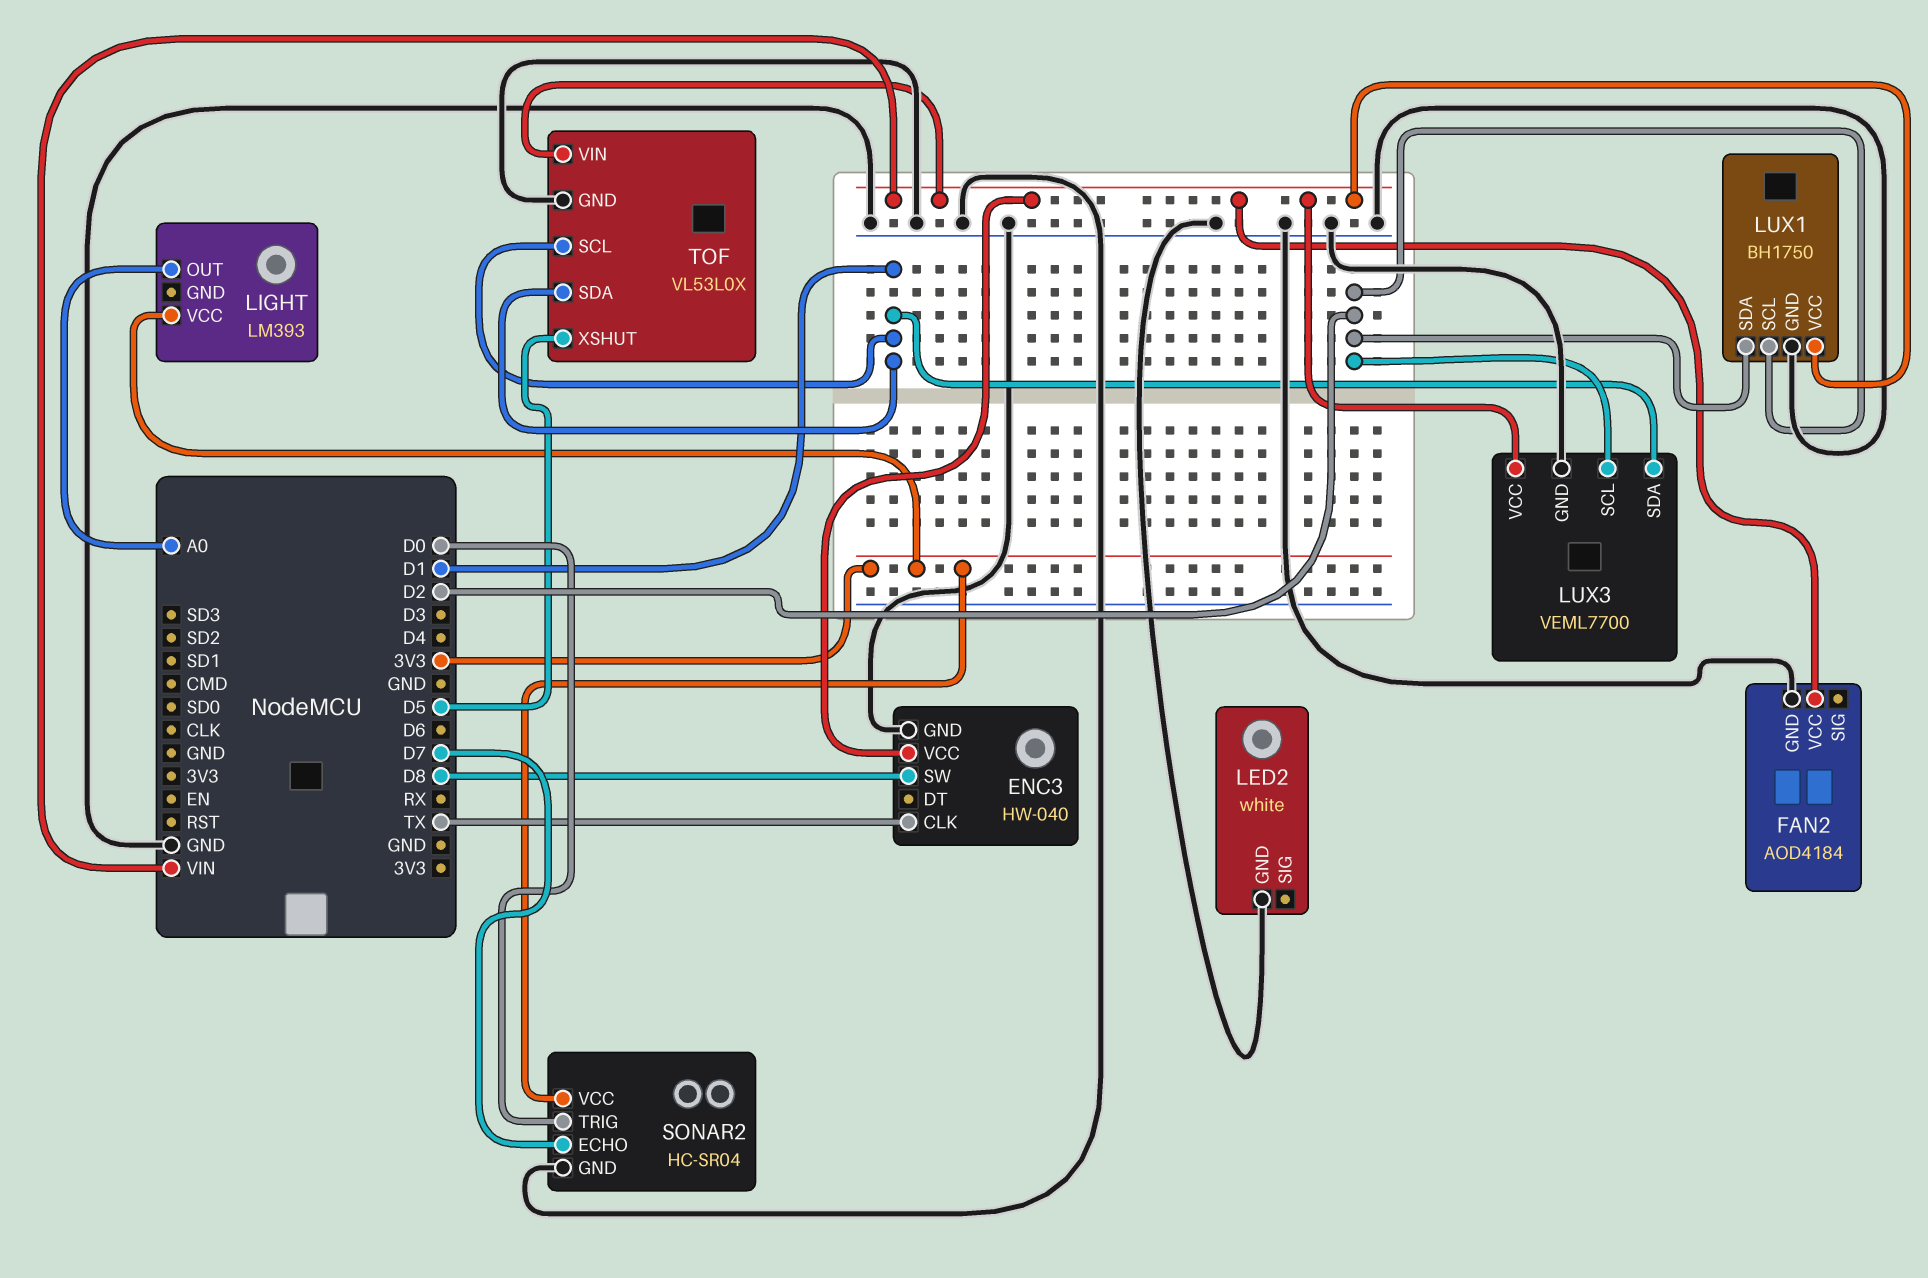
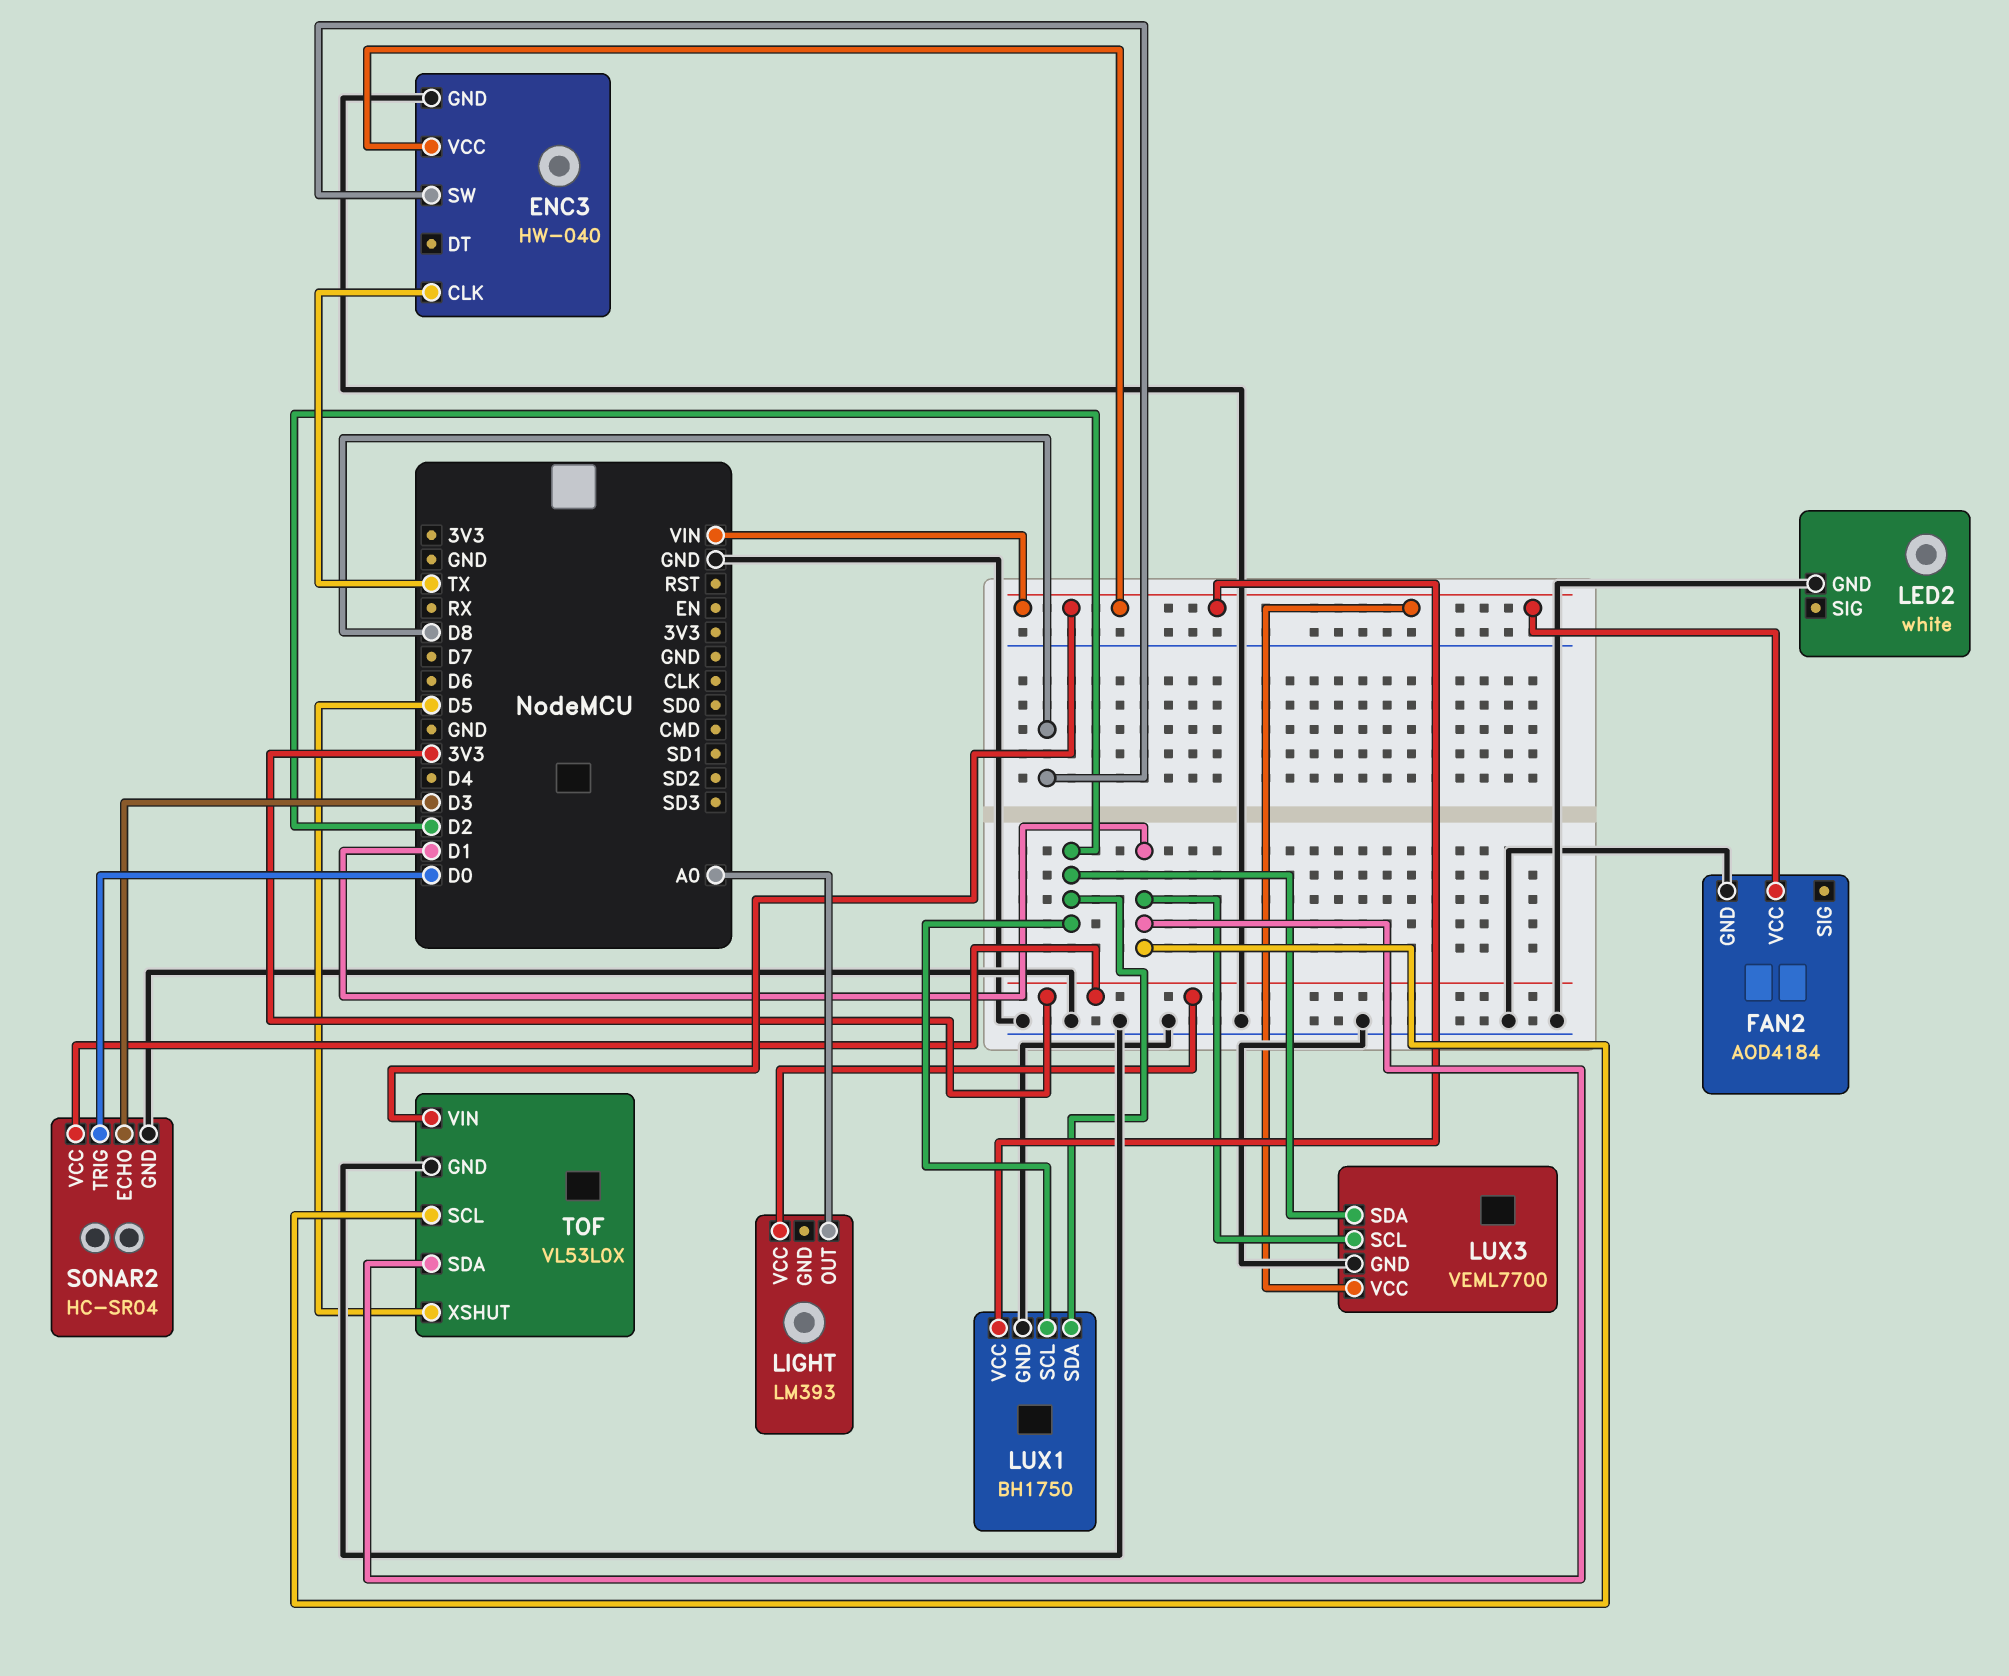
LUX3 pin SCL: D2 -> D1
LUX3 pin SDA: D1 -> D2
SONAR2 pin ECHO: D7 -> D3

